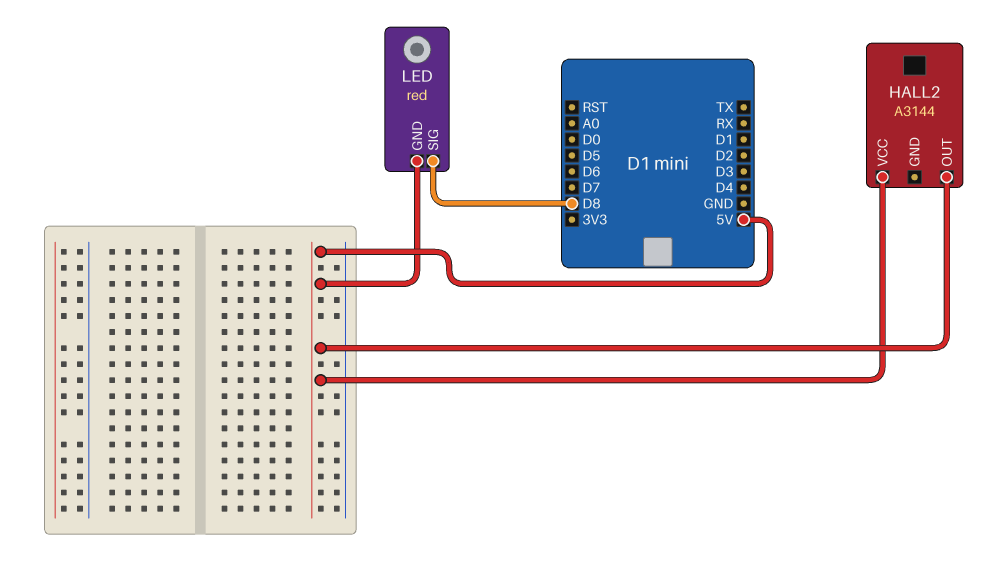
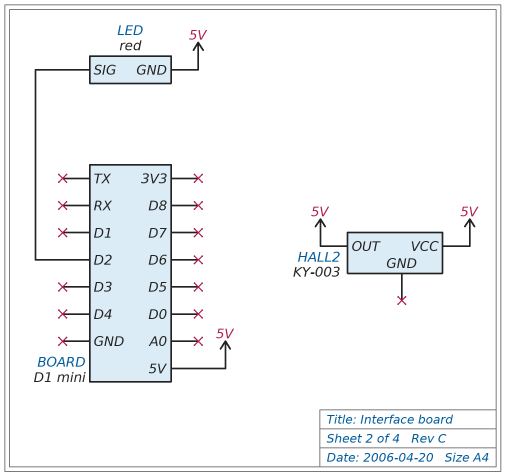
HALL2: A3144 -> KY-003
LED pin SIG: D8 -> D2

